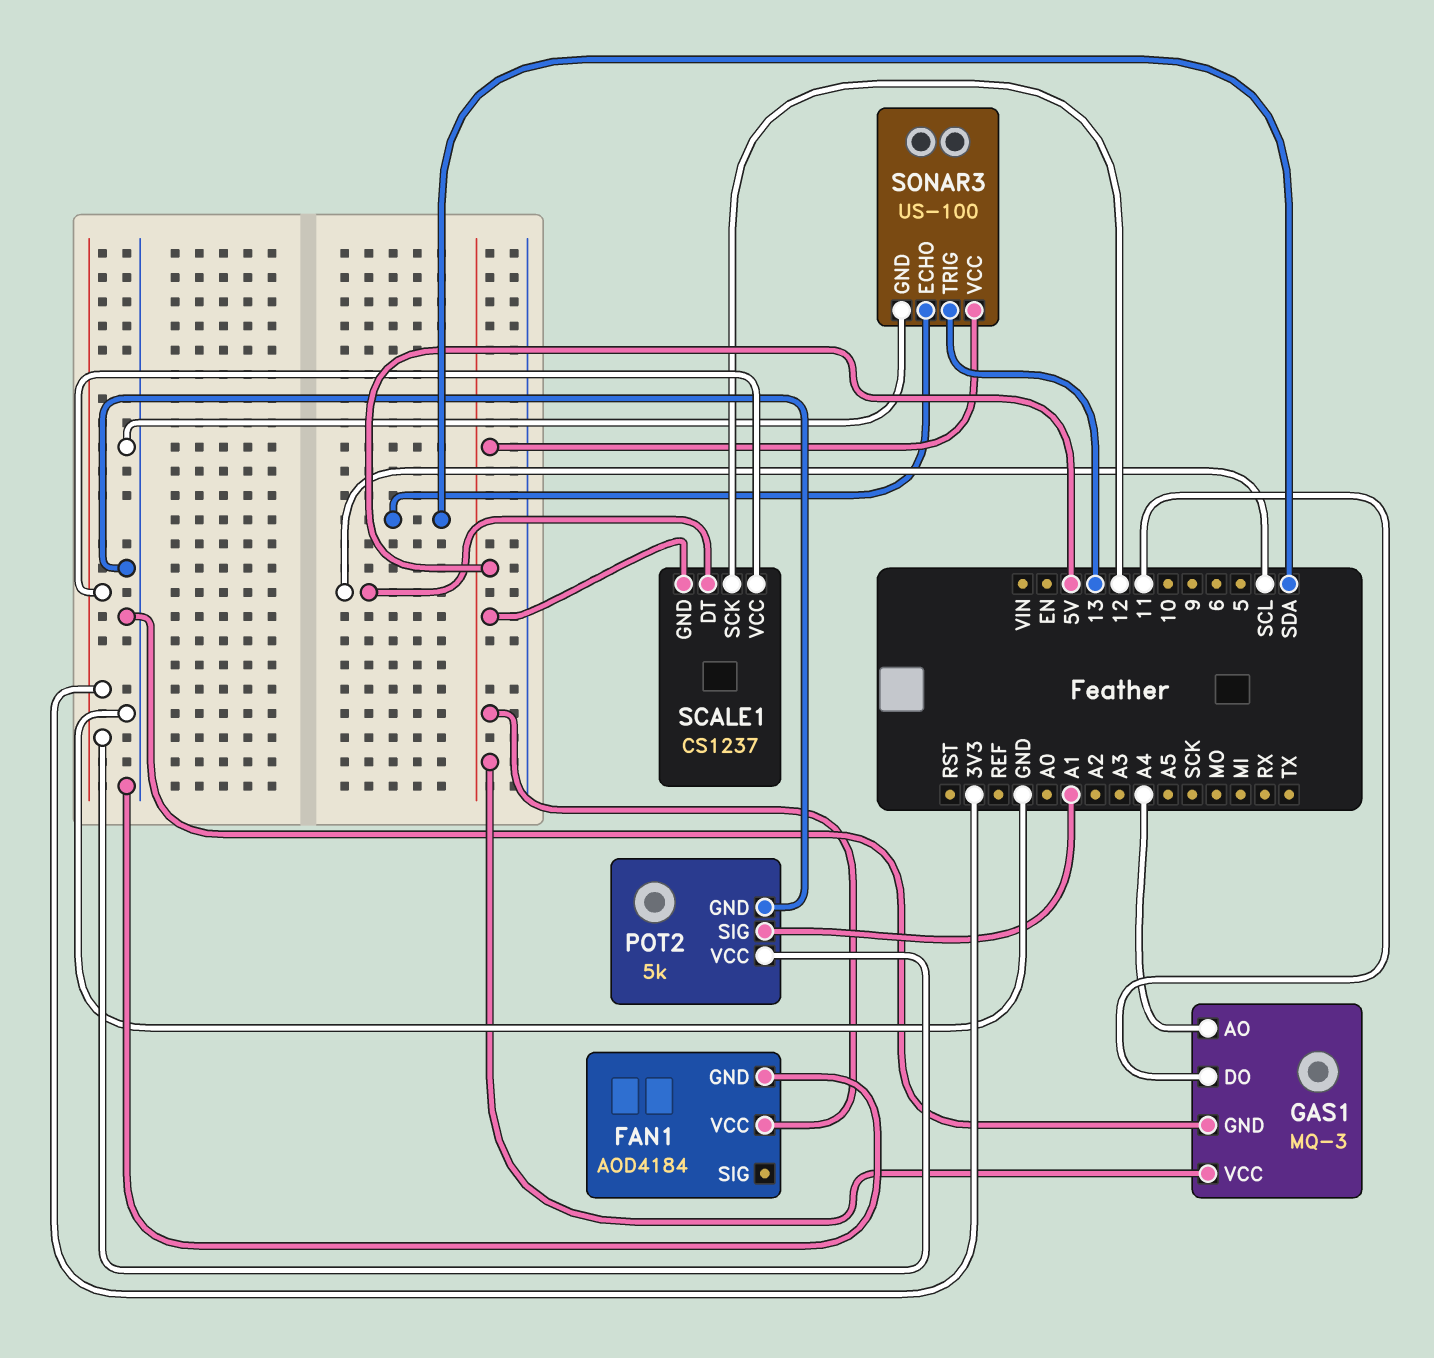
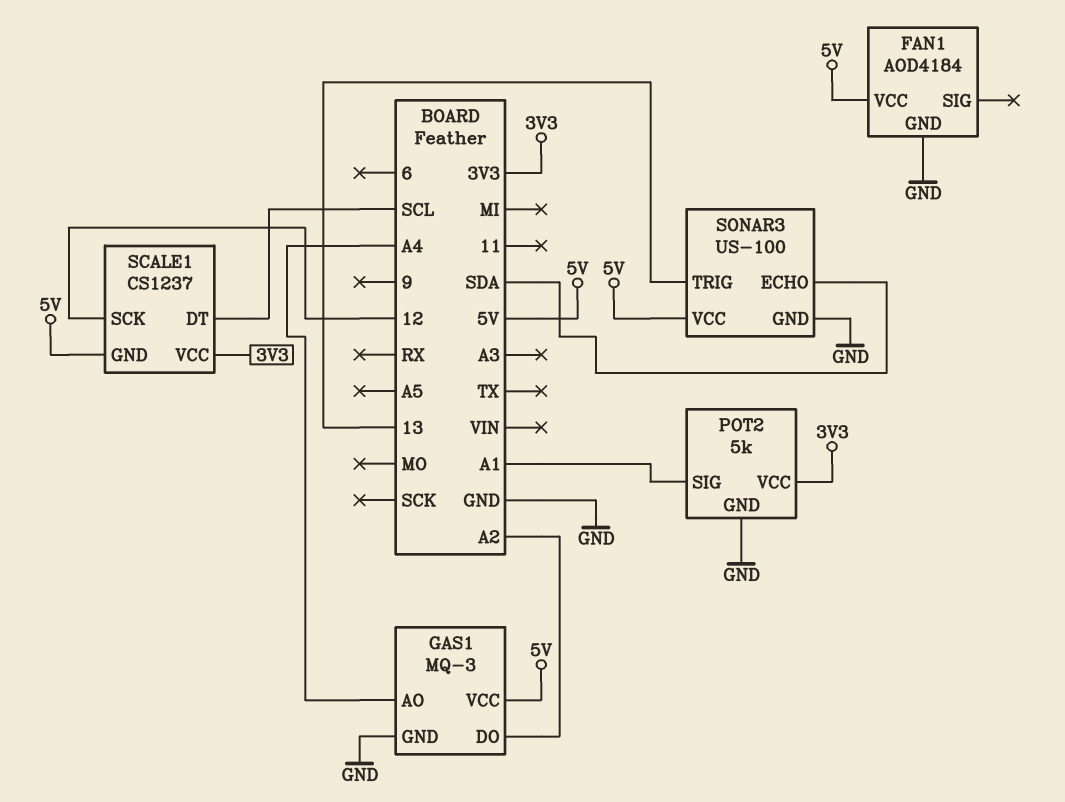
GAS1 pin DO: 11 -> A2

